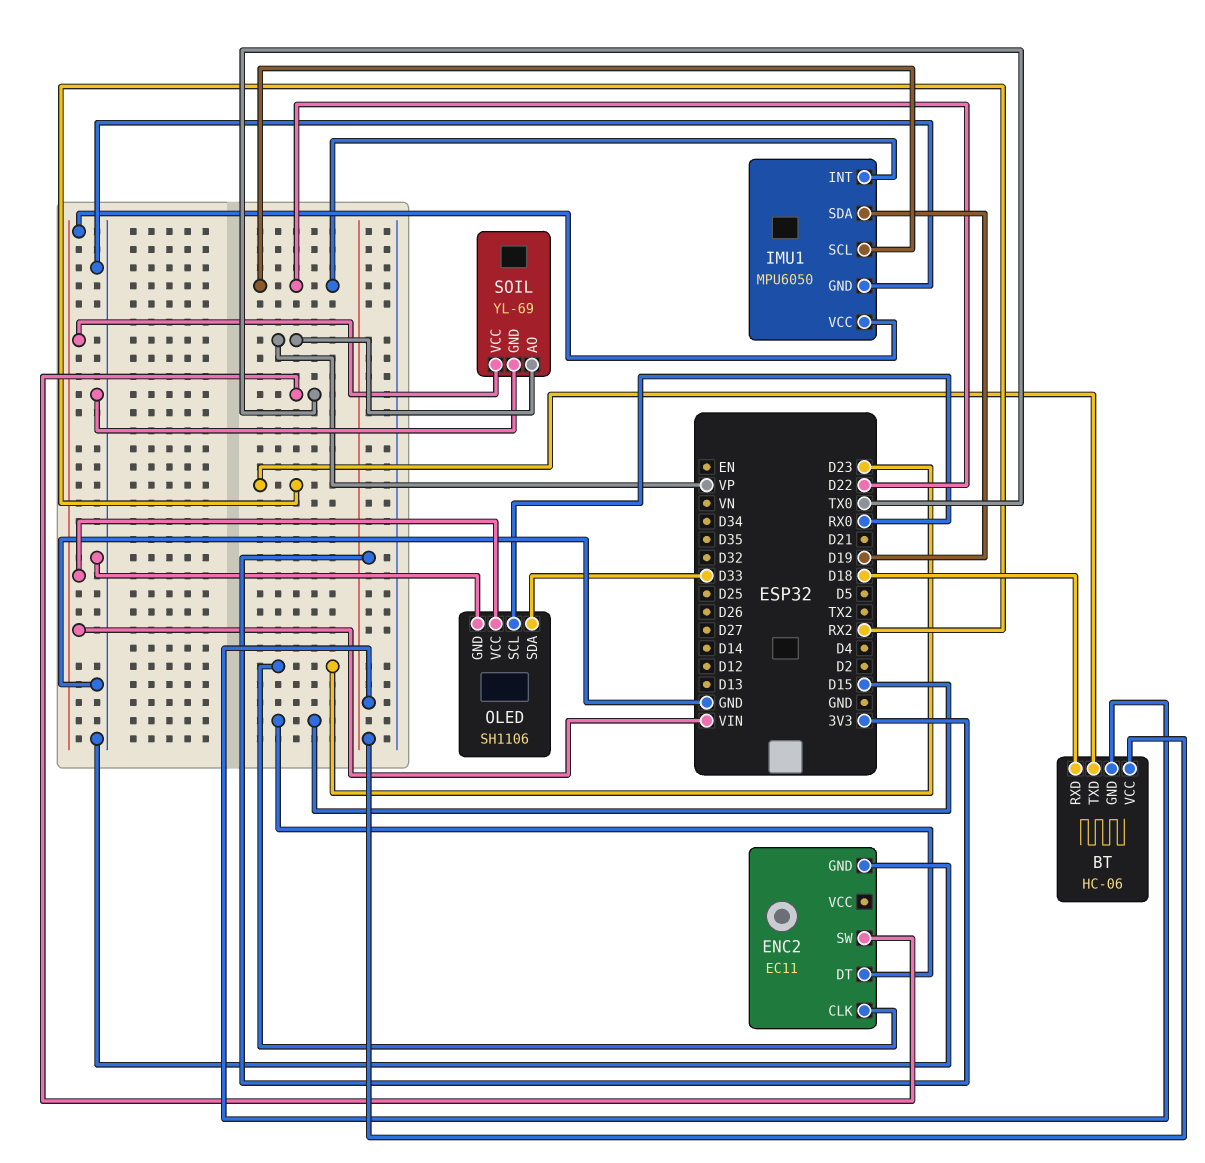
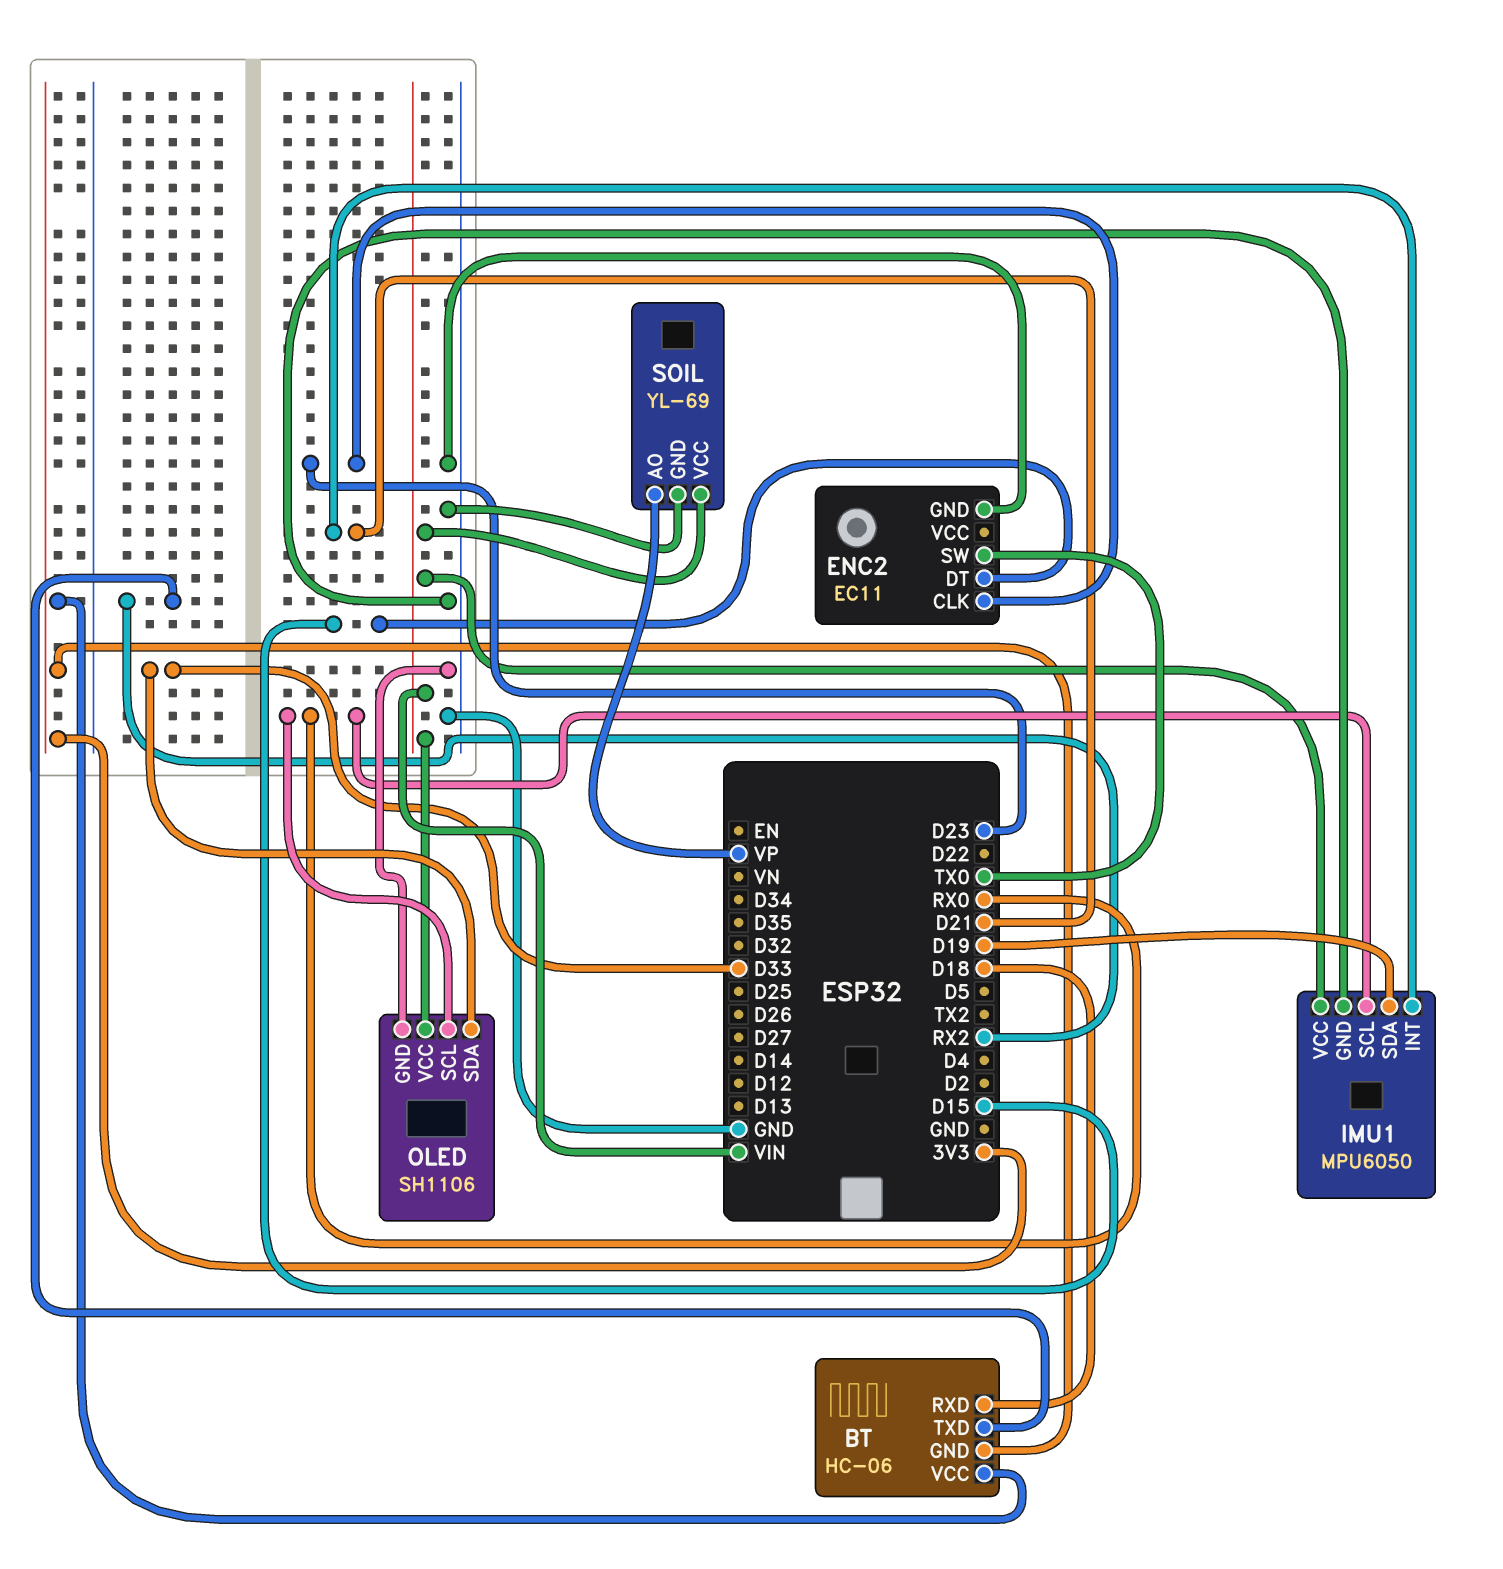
IMU1 pin INT: D22 -> D21
IMU1 pin SCL: D22 -> RX0

